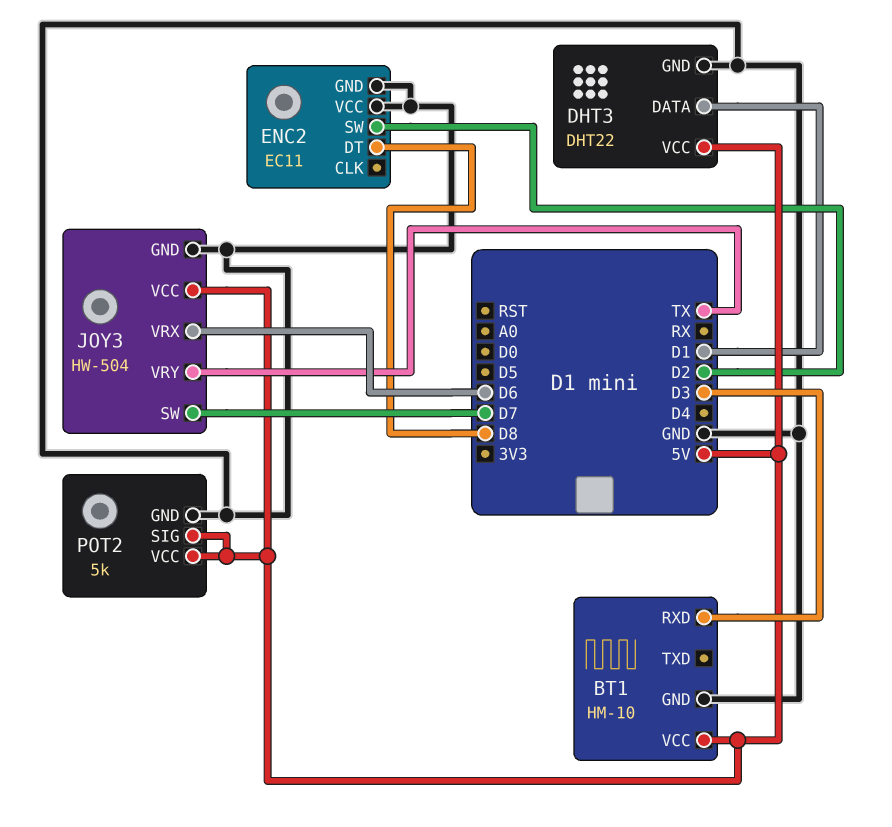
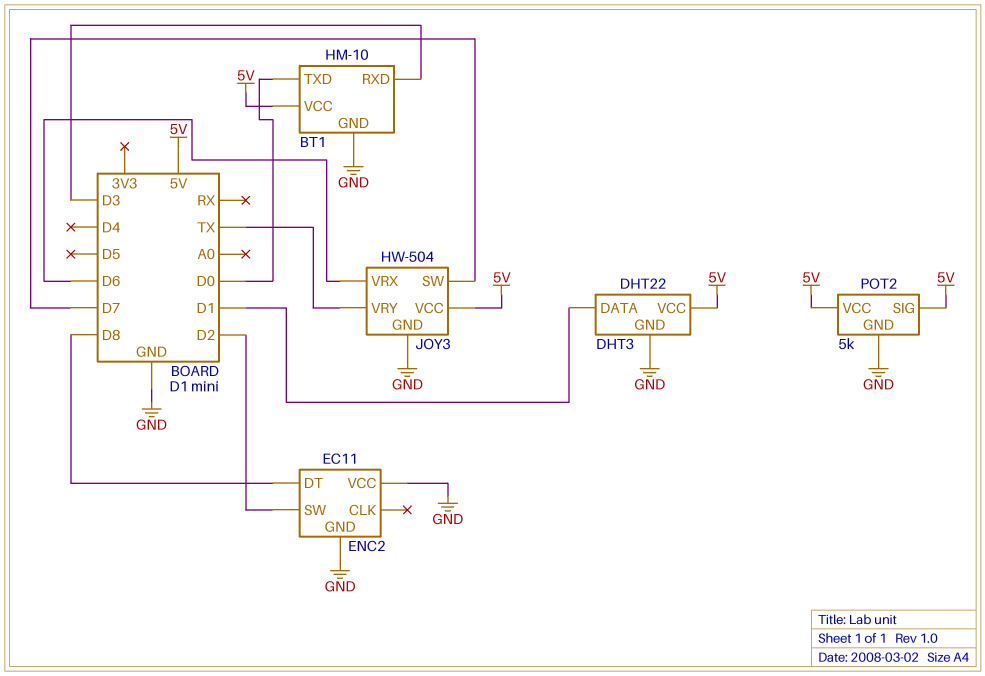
BT1 pin TXD: none -> D0

